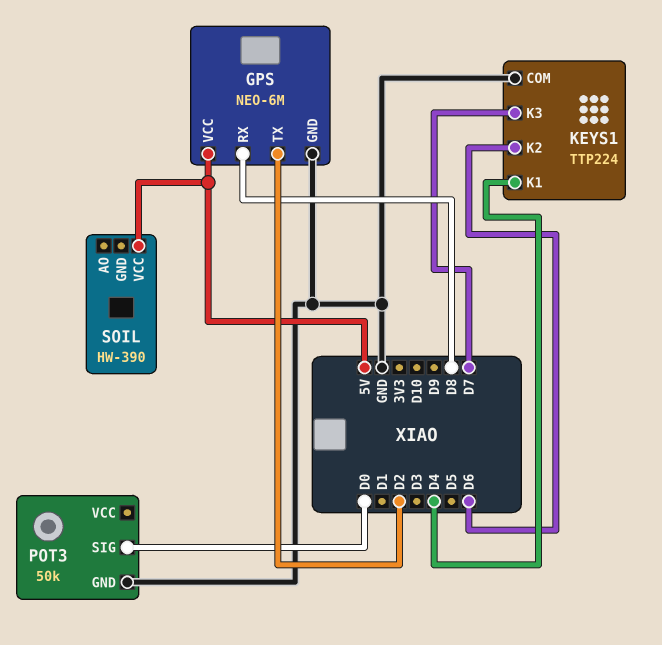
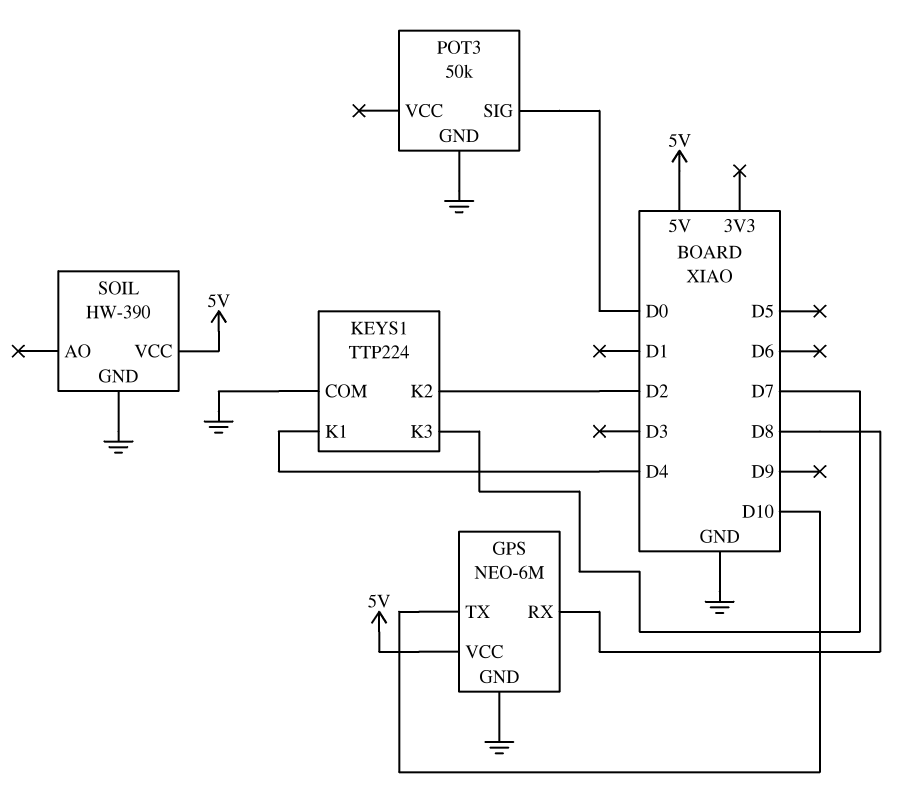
GPS pin TX: D2 -> D10
KEYS1 pin K2: D6 -> D2
SOIL pin GND: none -> GND

